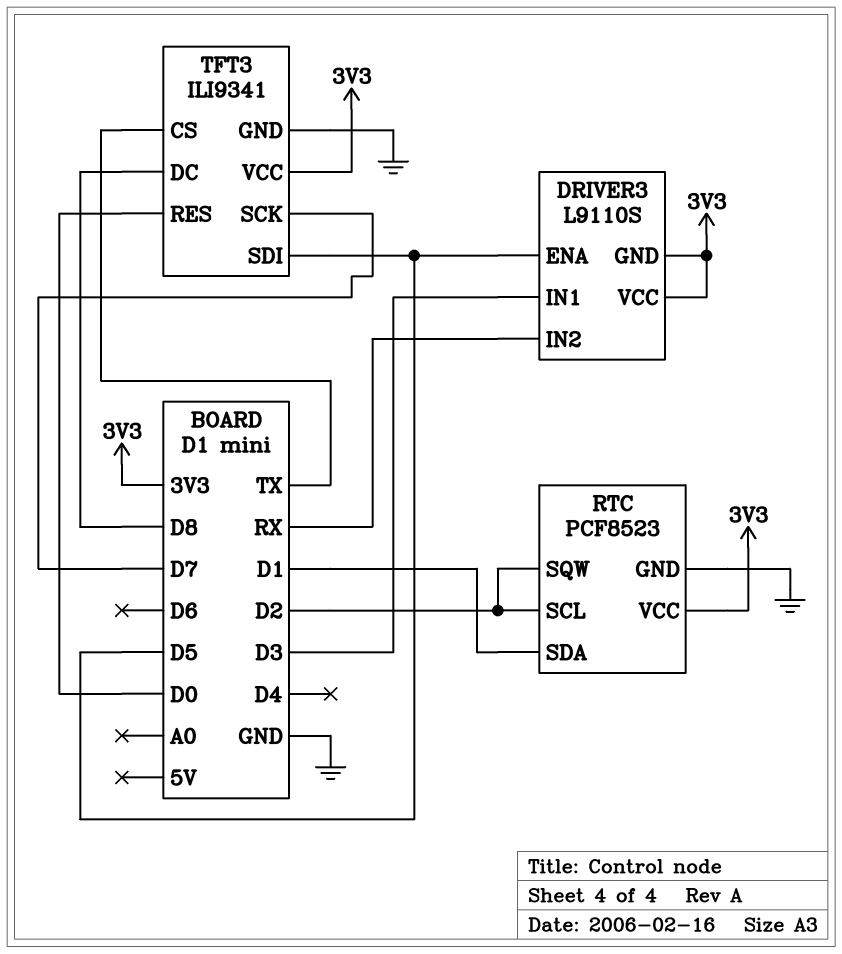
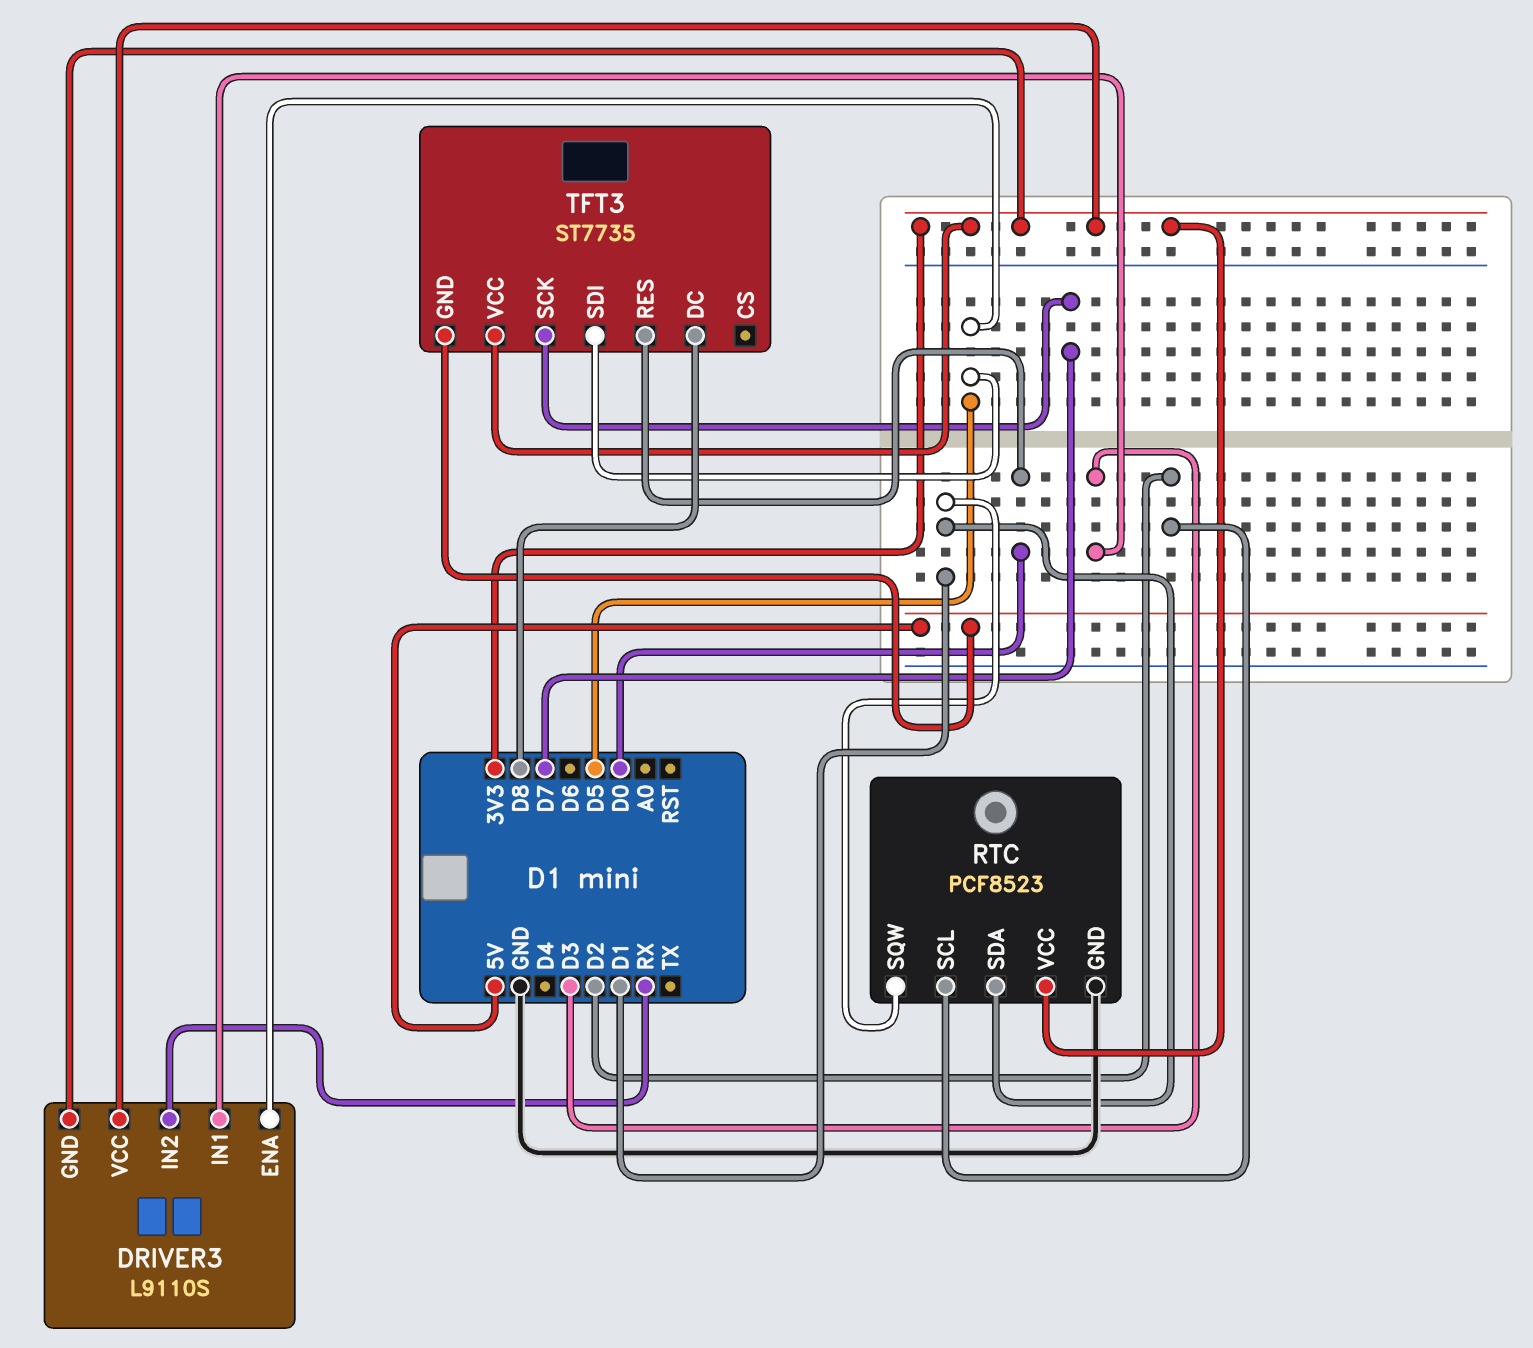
RTC pin SQW: D2 -> D1
TFT3: ILI9341 -> ST7735
TFT3 pin CS: TX -> none
TFT3 pin GND: GND -> 5V

